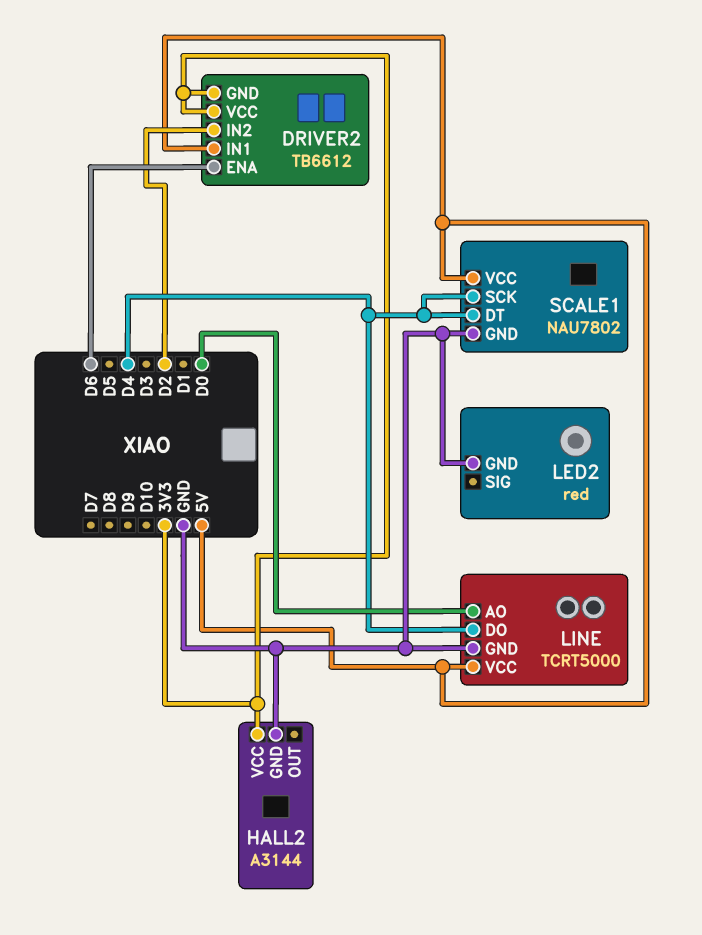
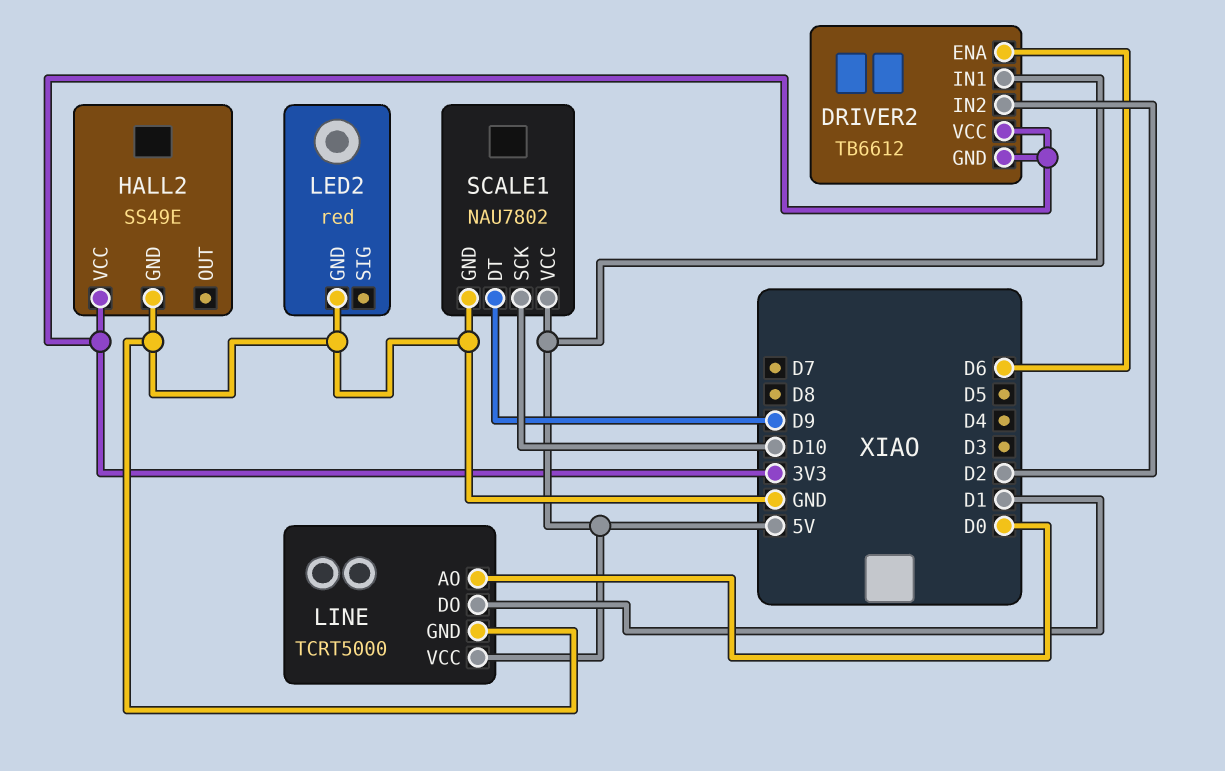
HALL2: A3144 -> SS49E
LINE pin DO: D4 -> D1
SCALE1 pin DT: D4 -> D9
SCALE1 pin SCK: D4 -> D10

